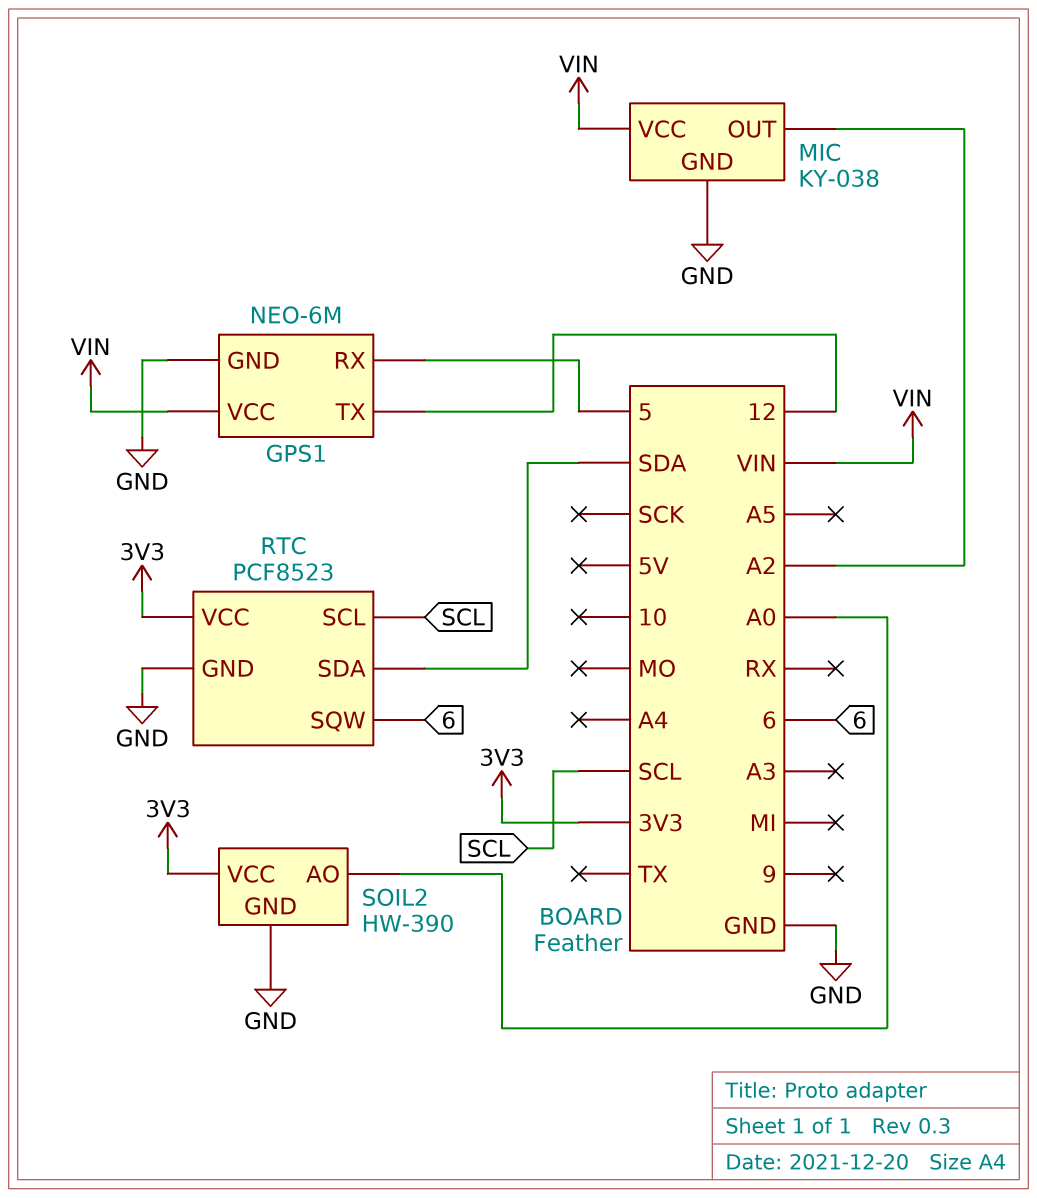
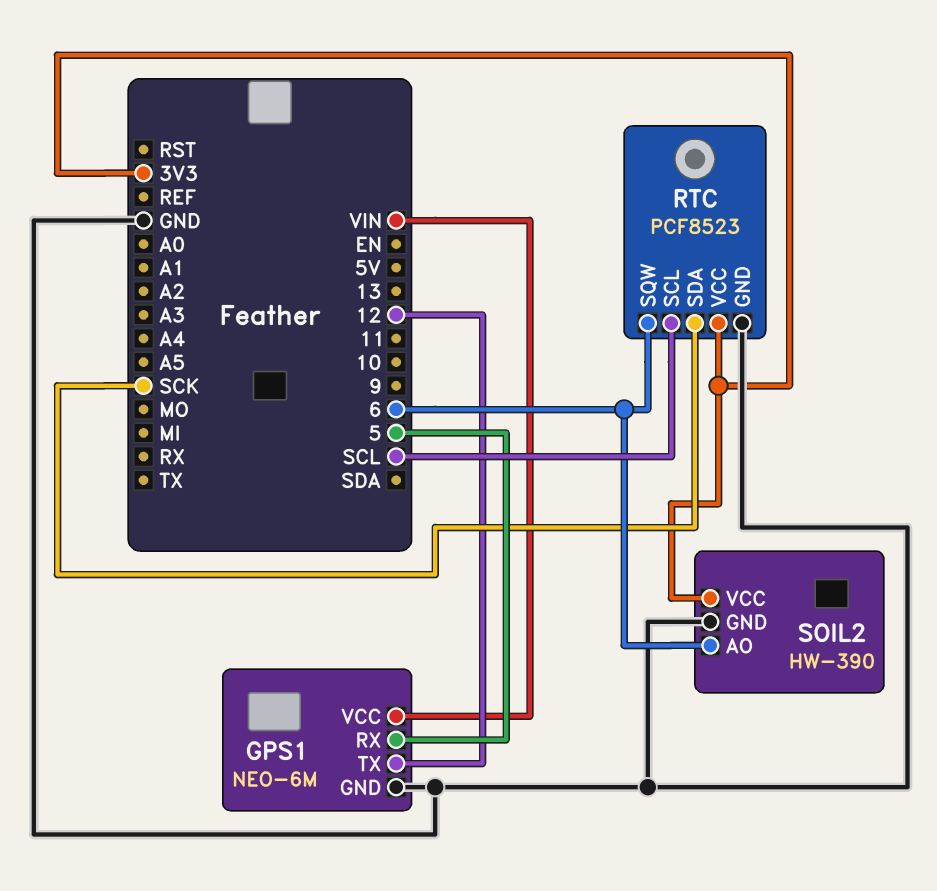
MIC: KY-038 -> none
MIC pin GND: GND -> none
MIC pin OUT: A2 -> none
MIC pin VCC: VIN -> none
RTC pin SDA: SDA -> SCK
SOIL2 pin AO: A0 -> 6

